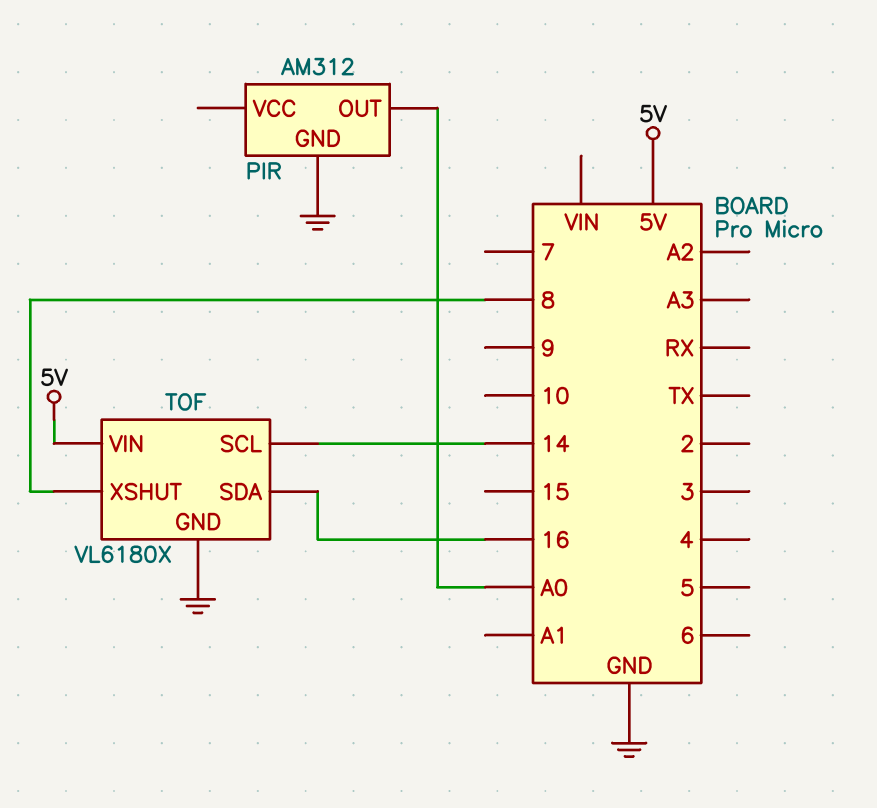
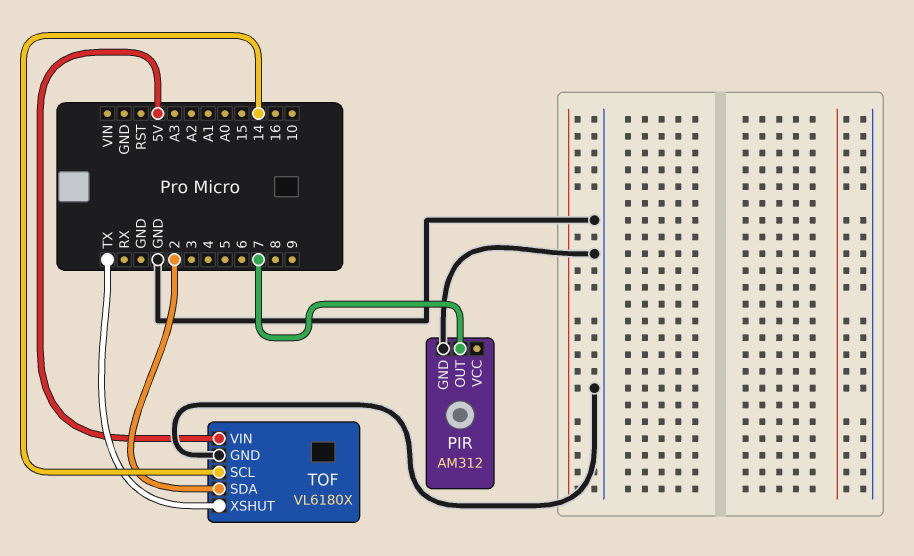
PIR pin OUT: A0 -> 7
TOF pin SDA: 16 -> 2
TOF pin XSHUT: 8 -> TX

